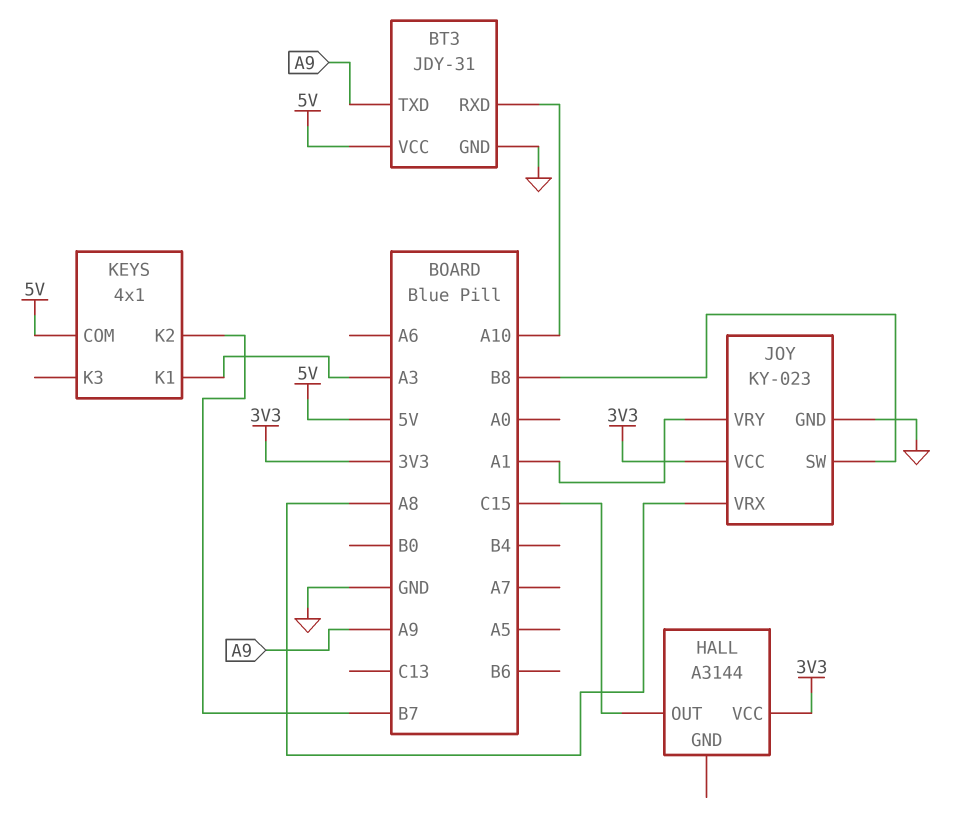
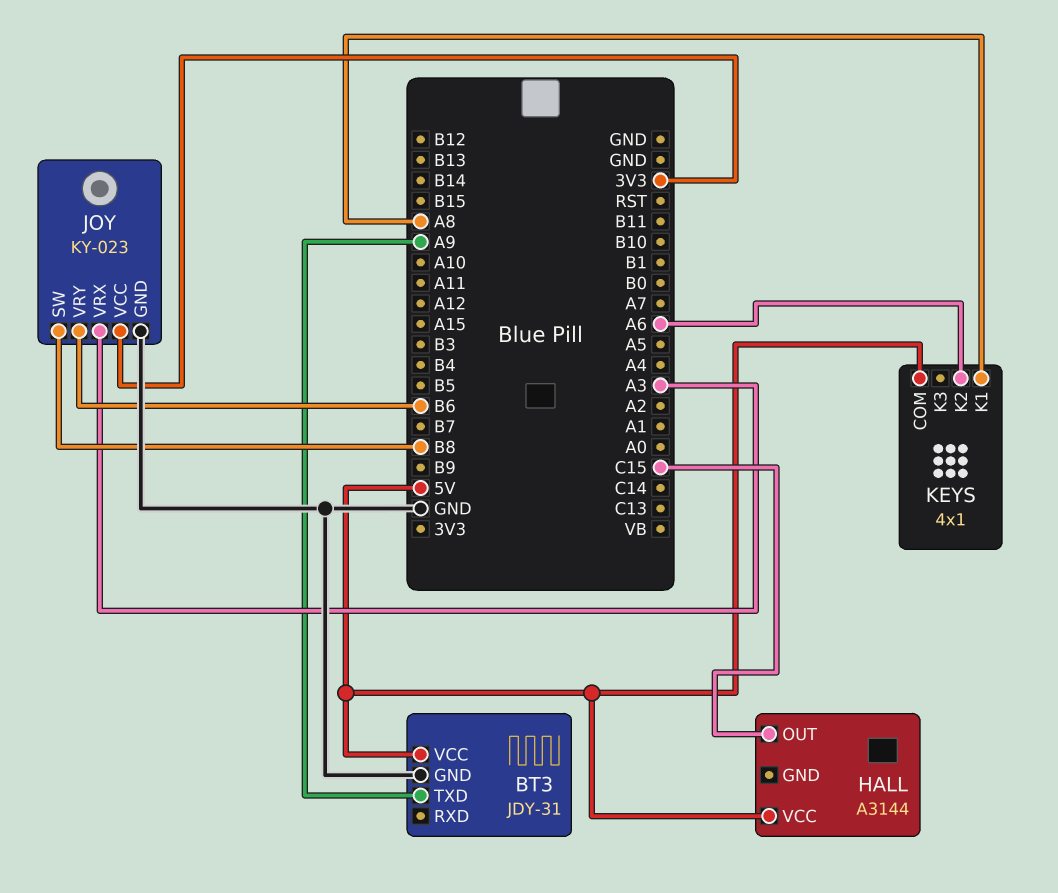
BT3 pin RXD: A10 -> none
HALL pin VCC: 3V3 -> 5V
JOY pin VRX: A8 -> A3
JOY pin VRY: A1 -> B6
KEYS pin K1: A3 -> A8
KEYS pin K2: B7 -> A6

